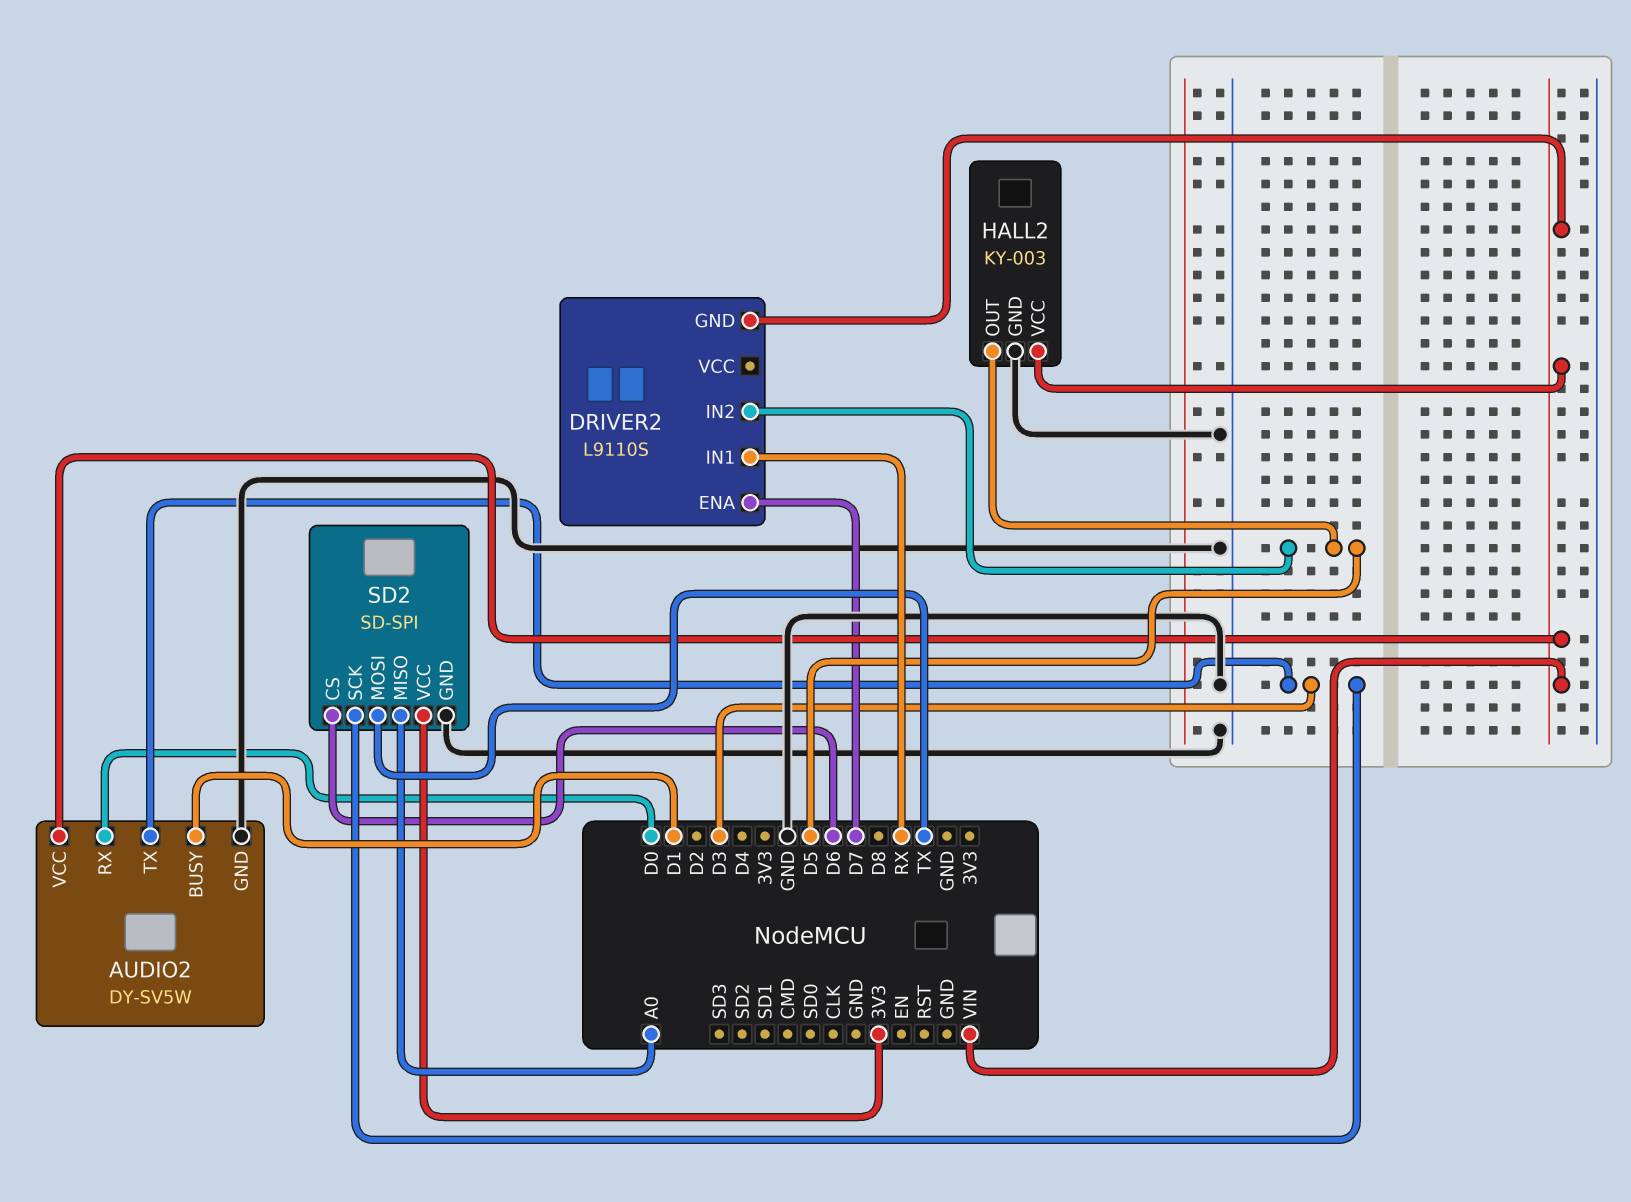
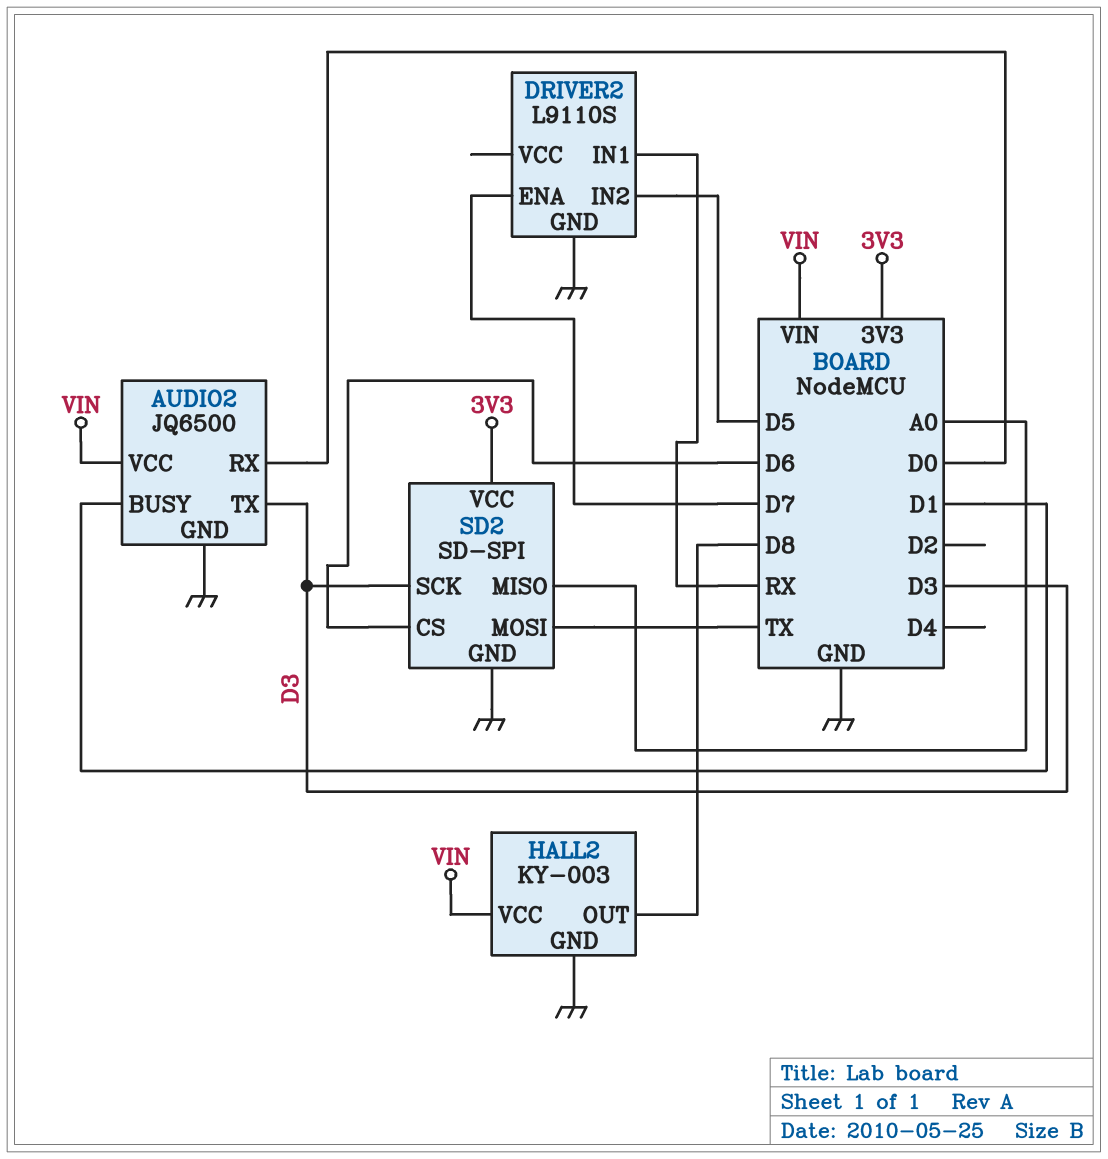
AUDIO2: DY-SV5W -> JQ6500
DRIVER2 pin GND: VIN -> GND
HALL2 pin OUT: D5 -> D8

